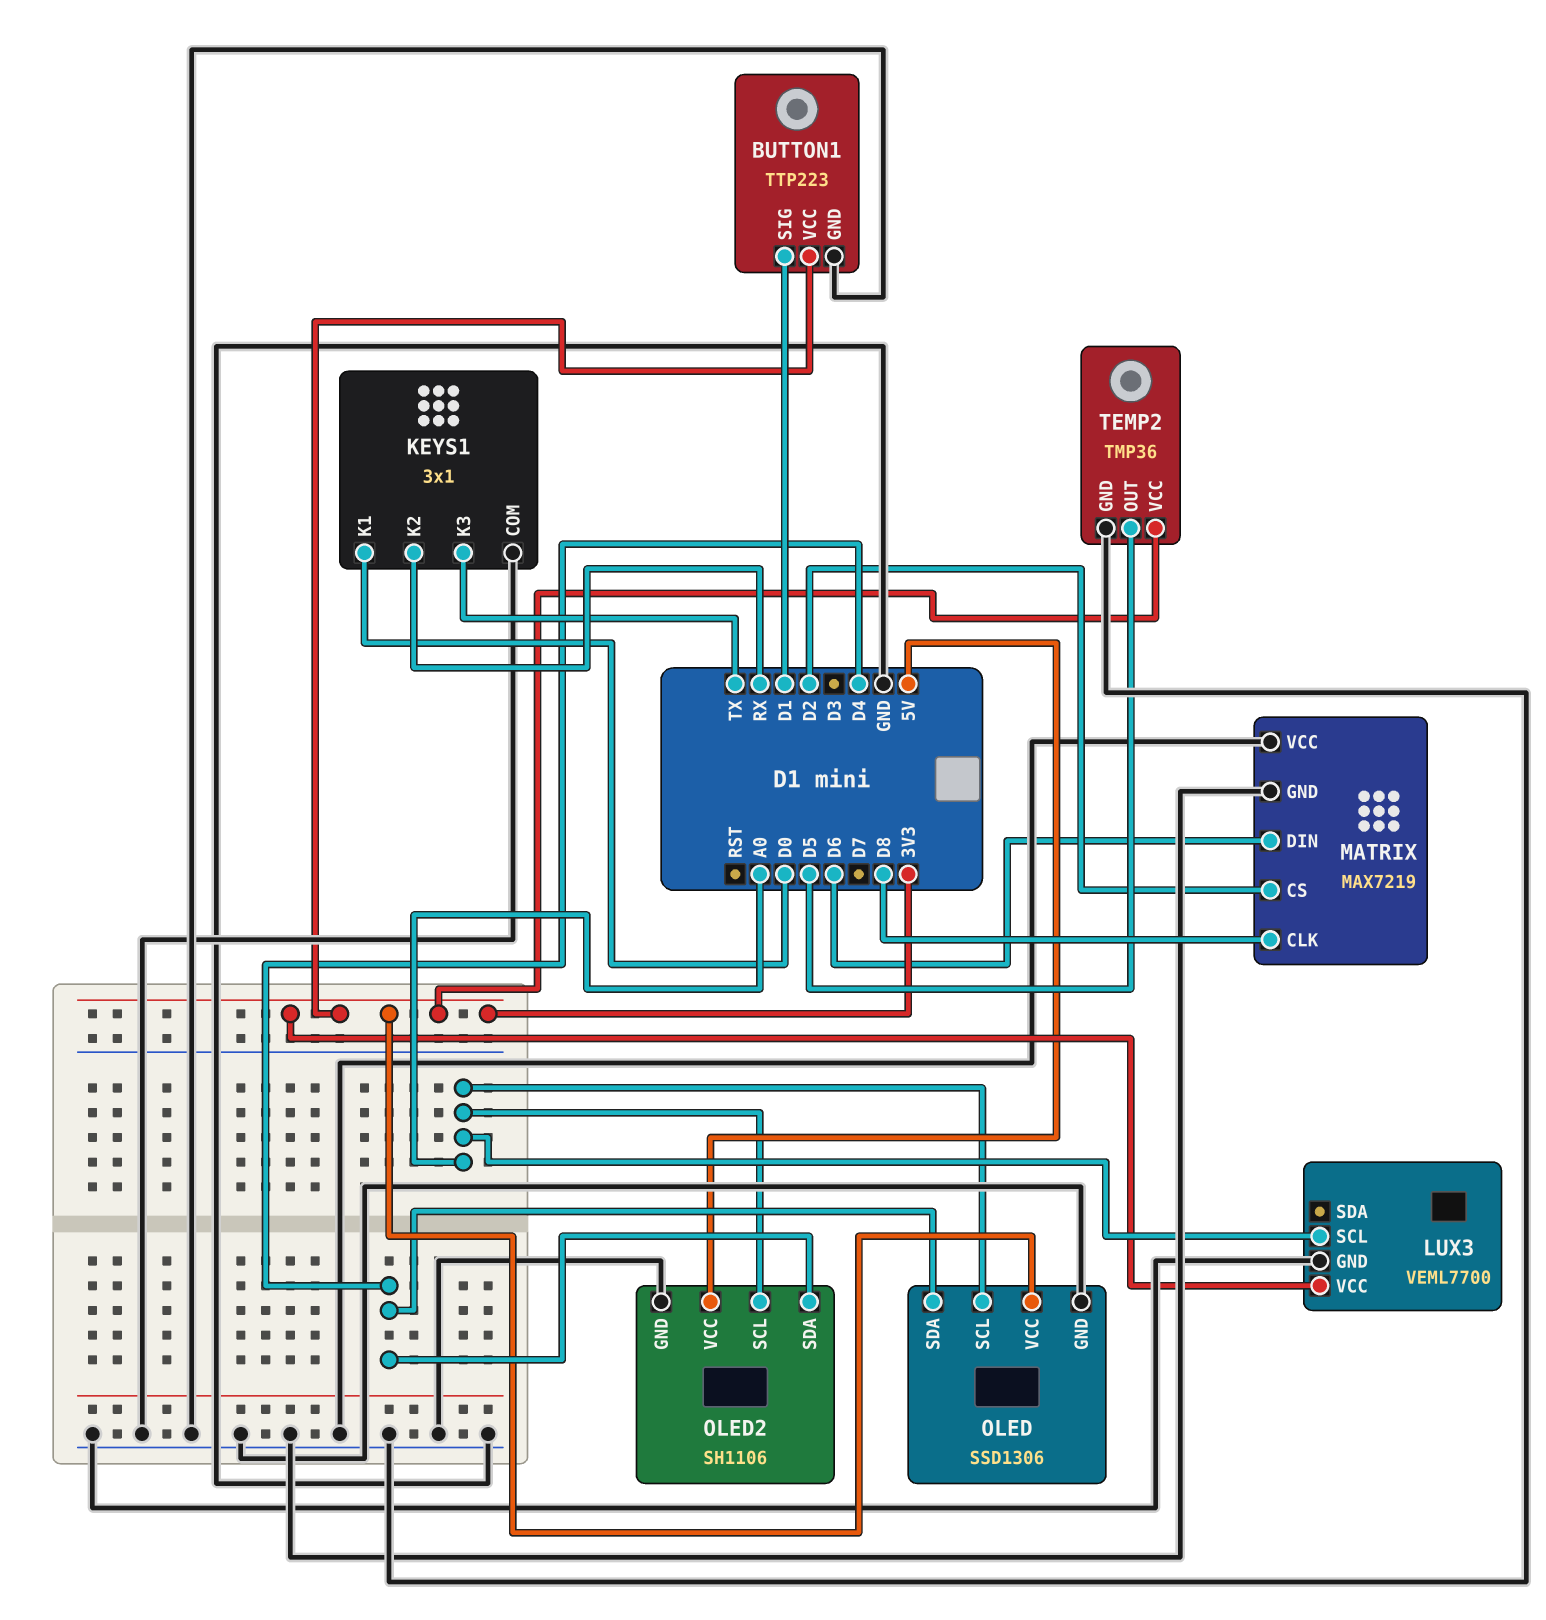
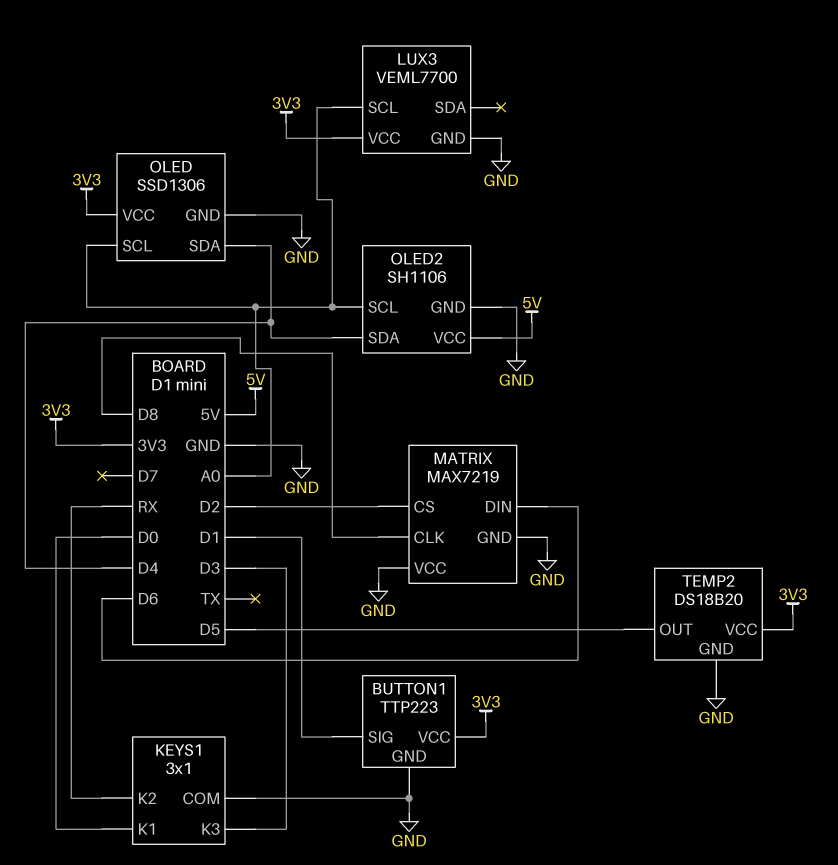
KEYS1 pin K3: TX -> D3
TEMP2: TMP36 -> DS18B20

